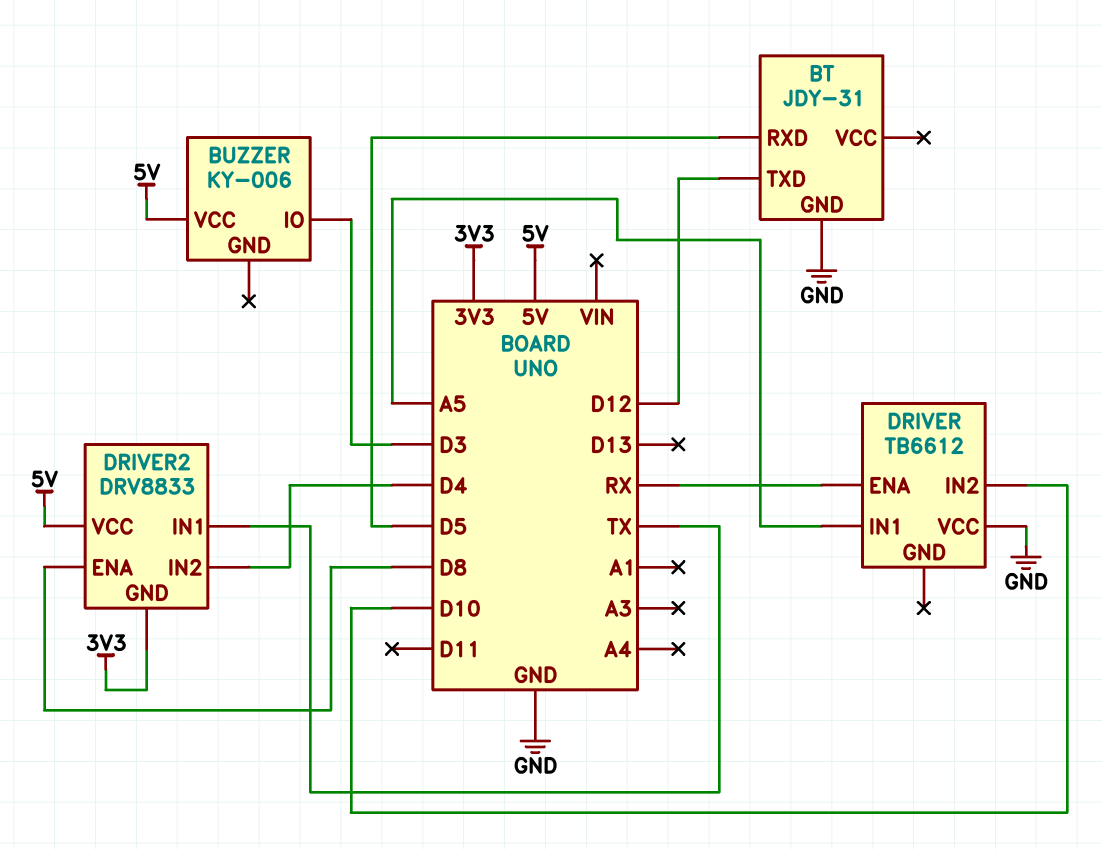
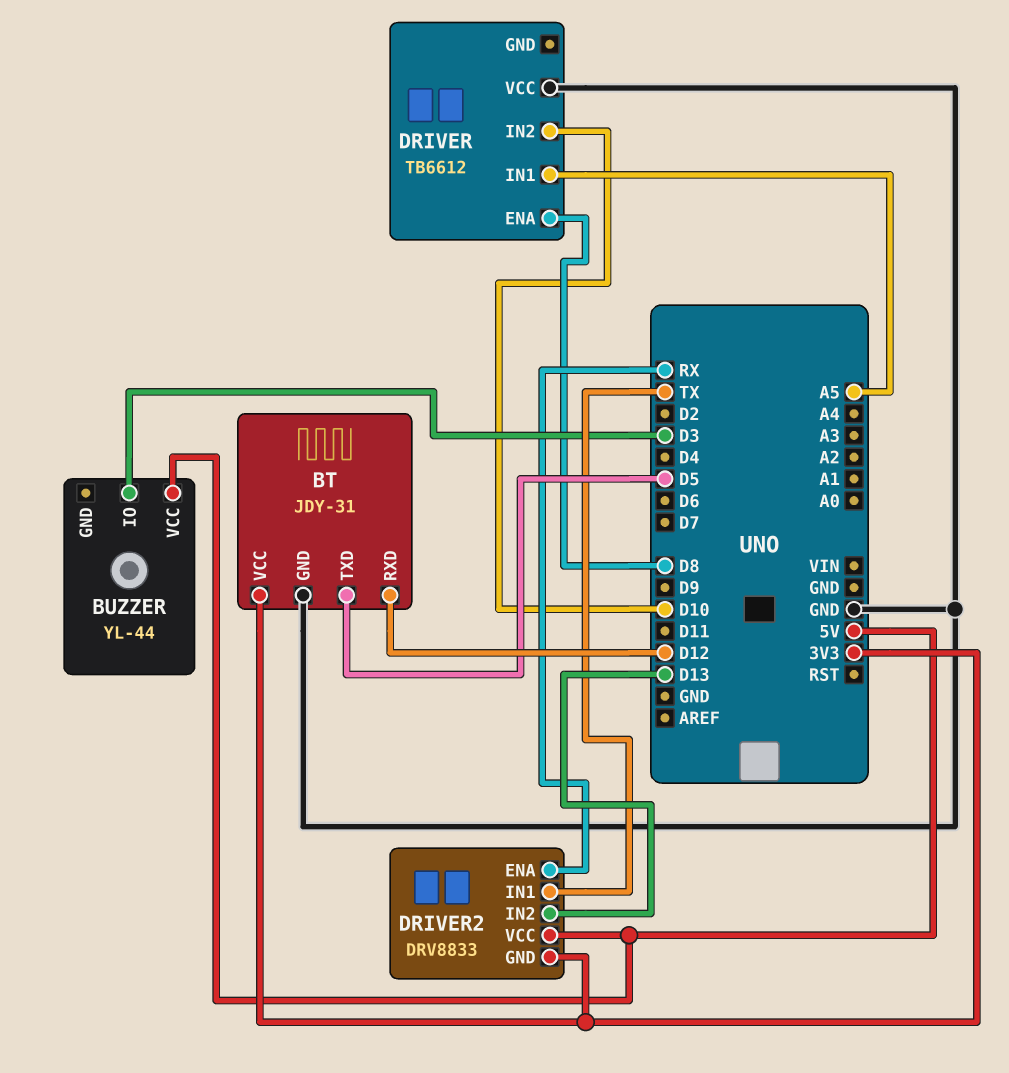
BT pin RXD: D5 -> D12
BT pin TXD: D12 -> D5
BT pin VCC: none -> 3V3
BUZZER: KY-006 -> YL-44
DRIVER pin ENA: RX -> D8
DRIVER2 pin ENA: D8 -> RX
DRIVER2 pin IN2: D4 -> D13

